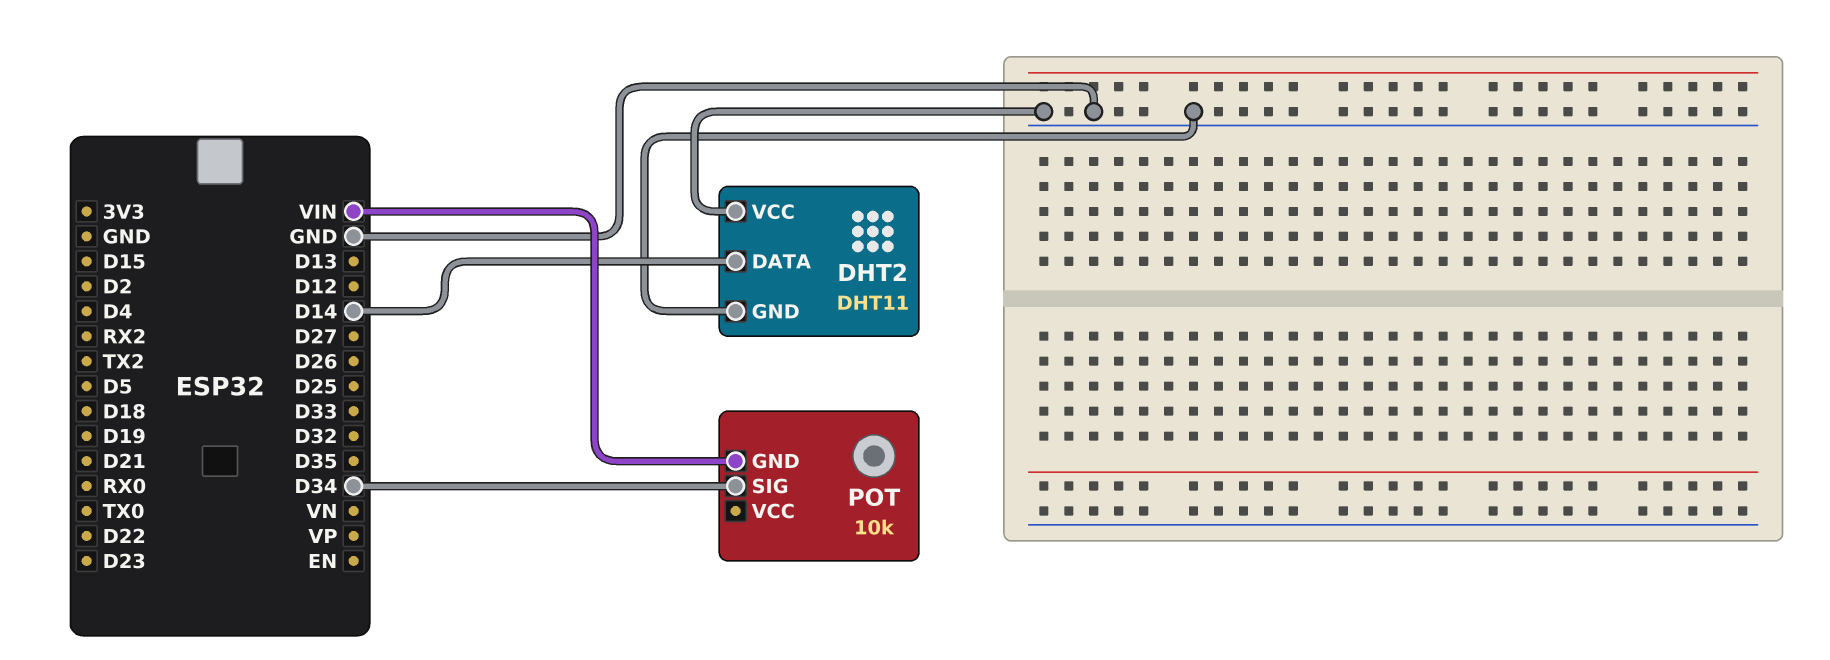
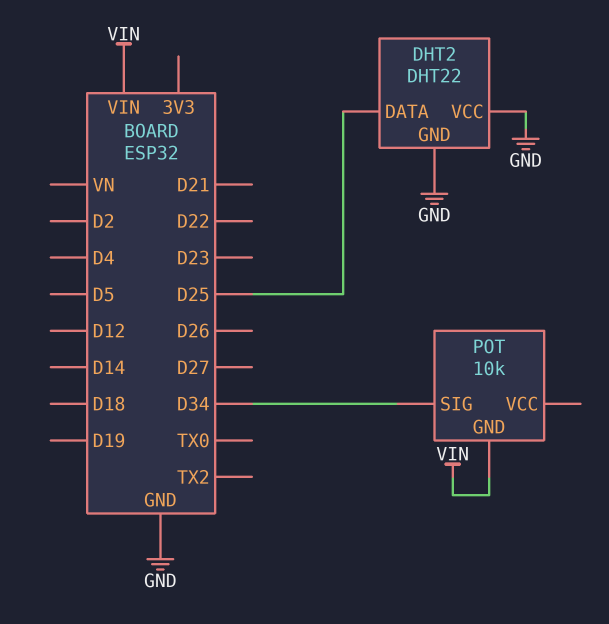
DHT2: DHT11 -> DHT22
DHT2 pin DATA: D14 -> D25

